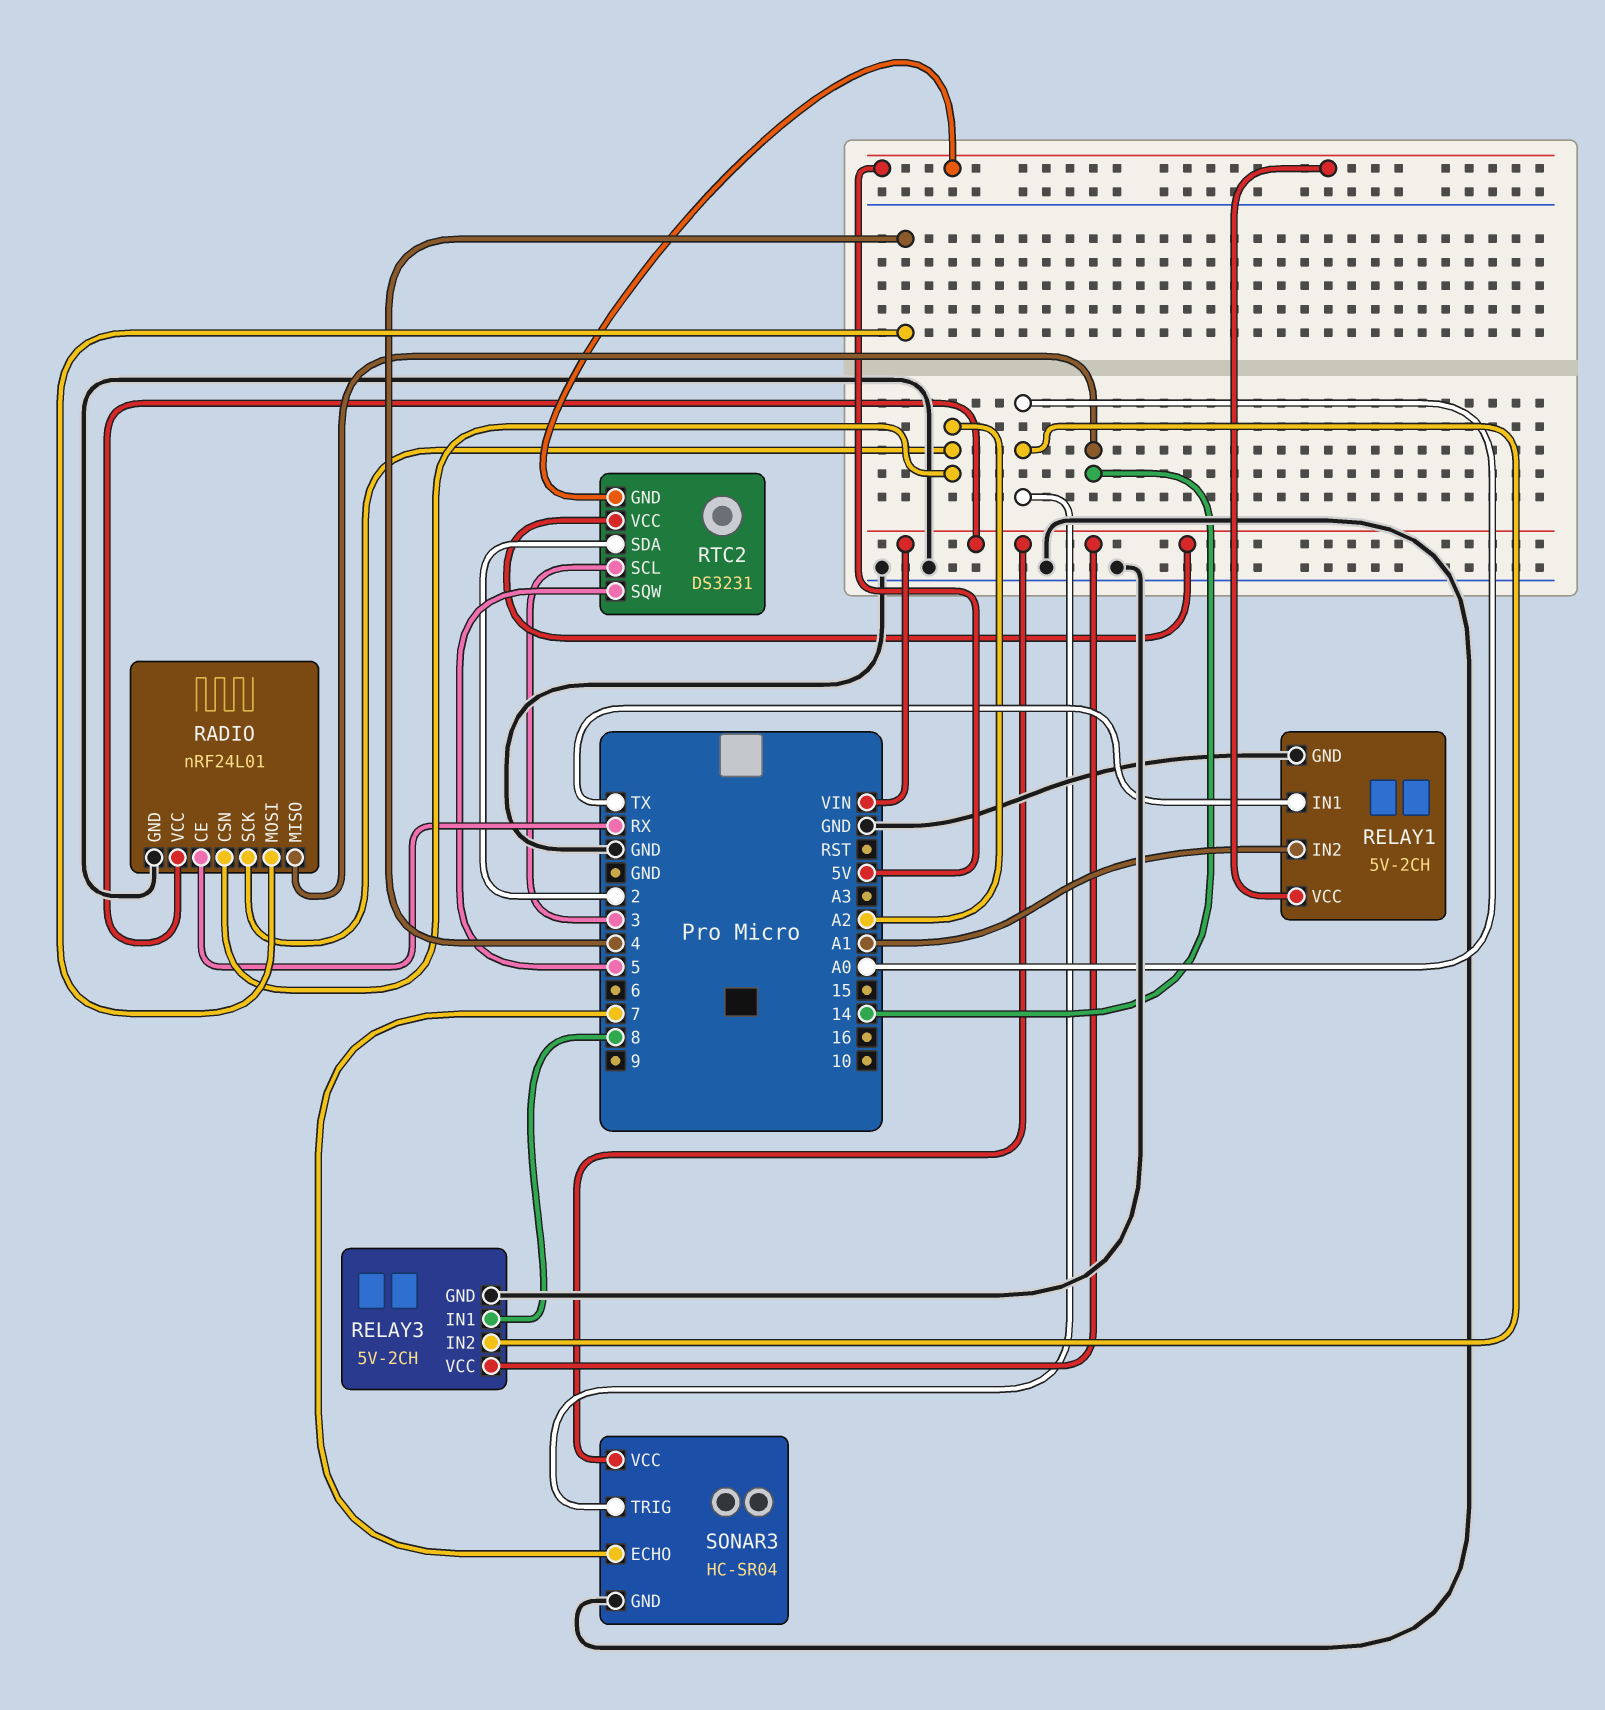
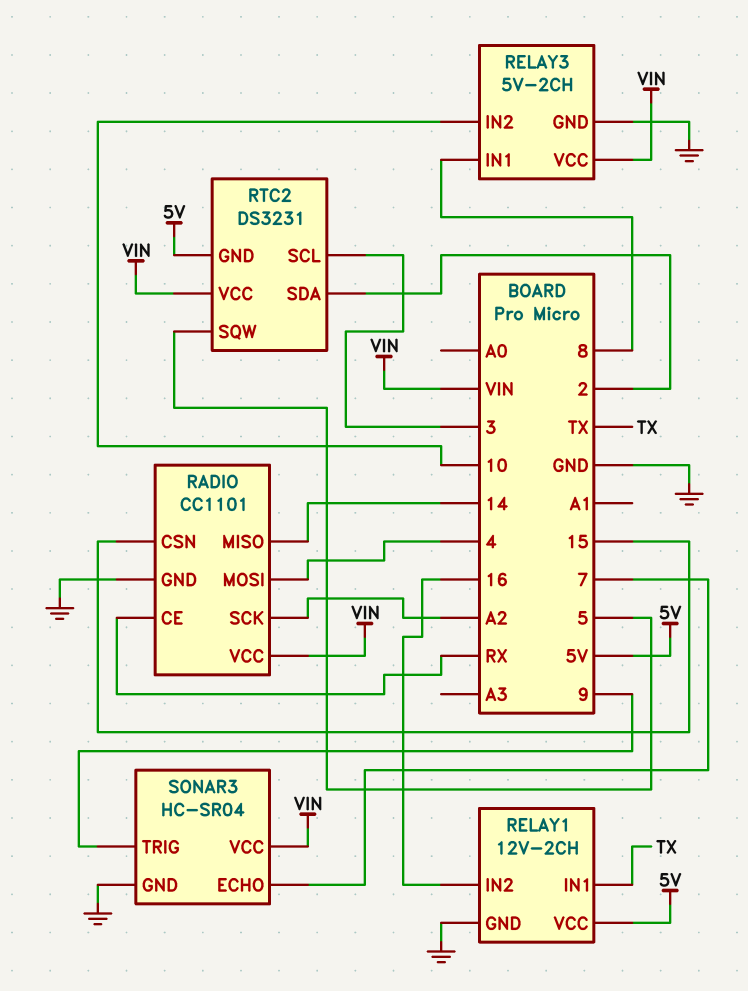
RADIO: nRF24L01 -> CC1101
RADIO pin CSN: A2 -> 15
RELAY1: 5V-2CH -> 12V-2CH
RELAY1 pin IN2: A1 -> 16
RELAY3 pin IN2: A0 -> 10
SONAR3 pin TRIG: A0 -> 9

